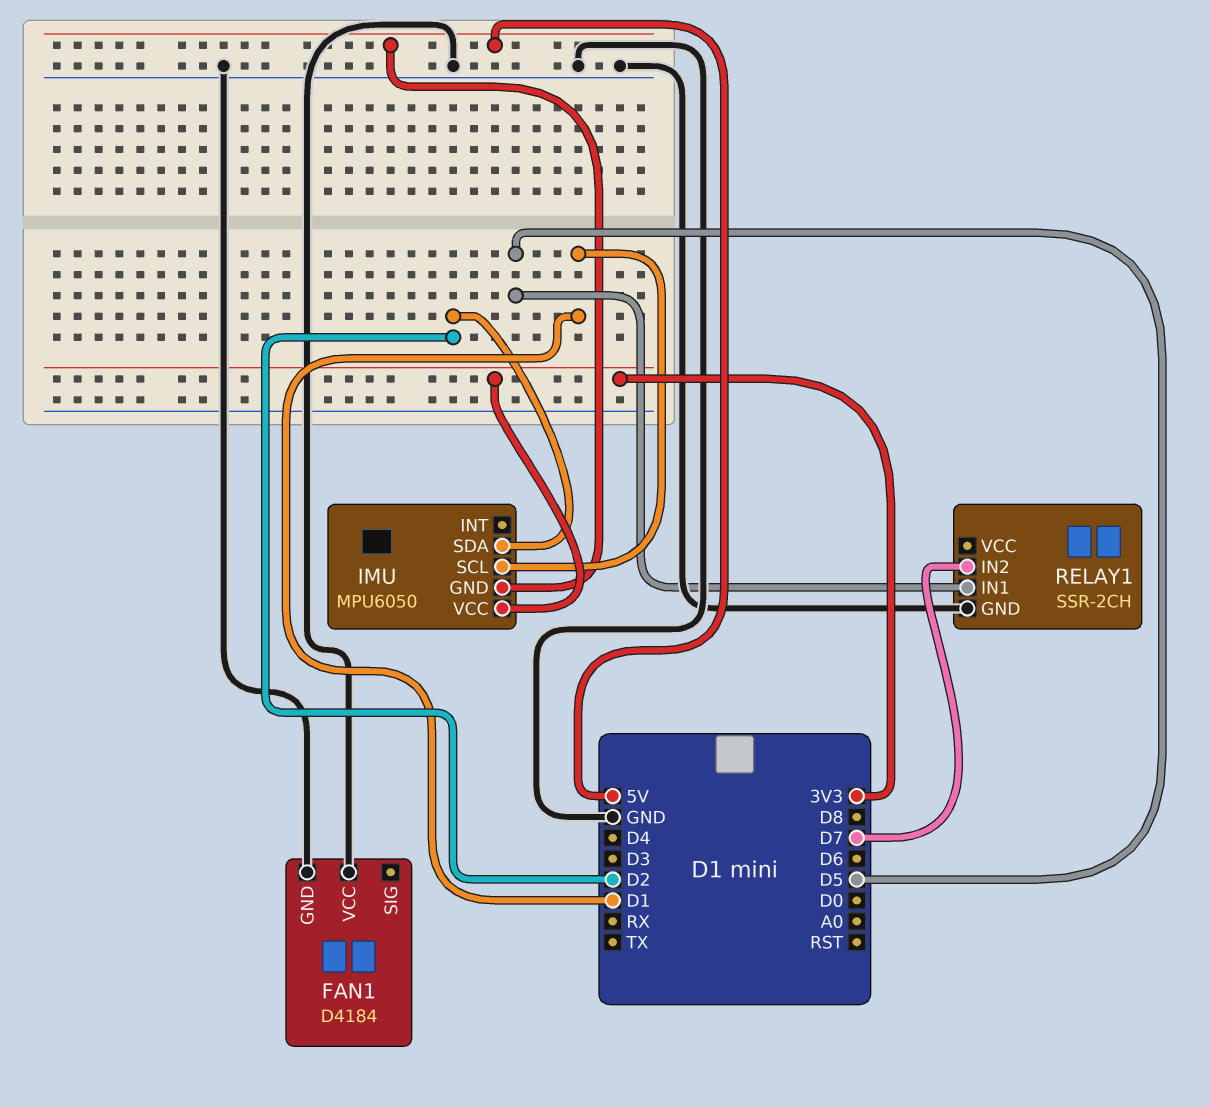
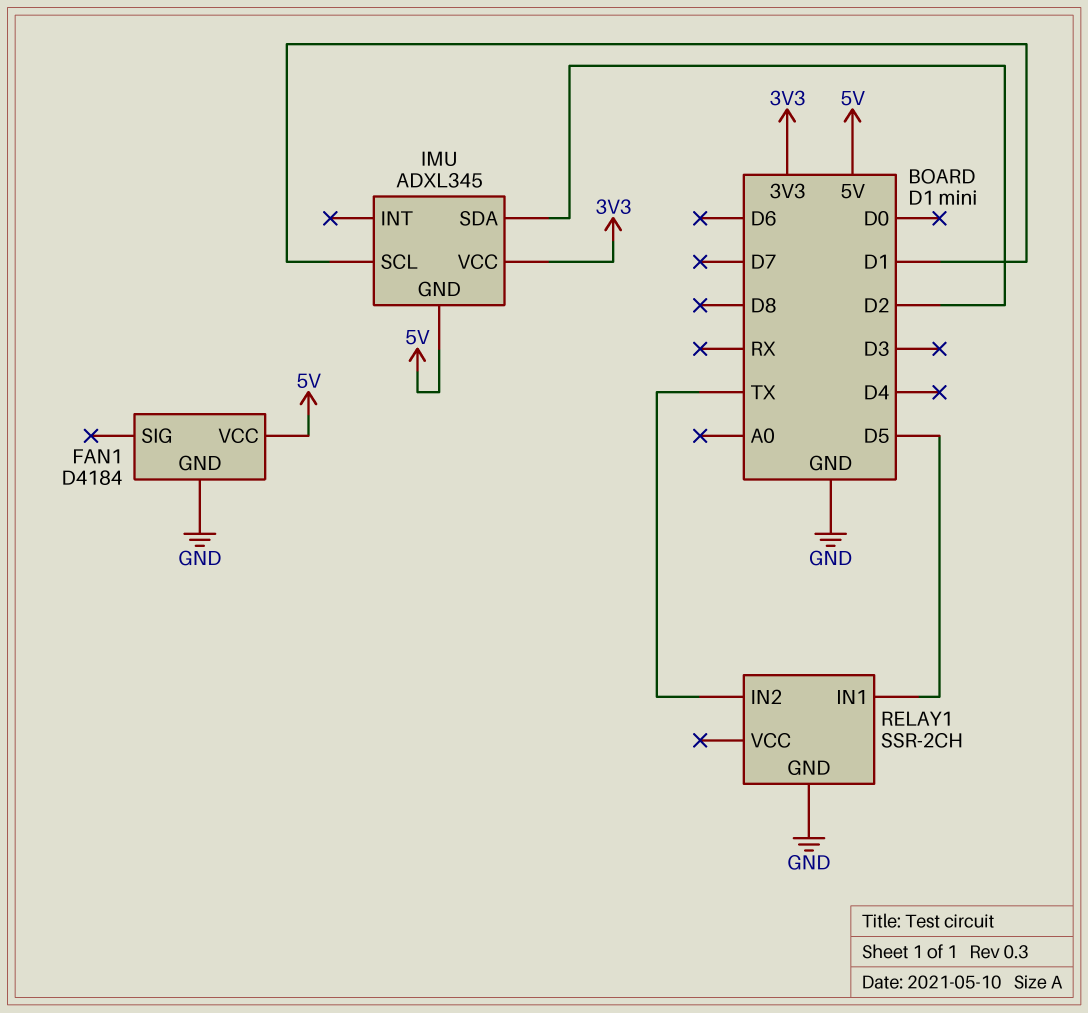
FAN1 pin VCC: GND -> 5V
IMU: MPU6050 -> ADXL345
RELAY1 pin IN2: D7 -> TX

